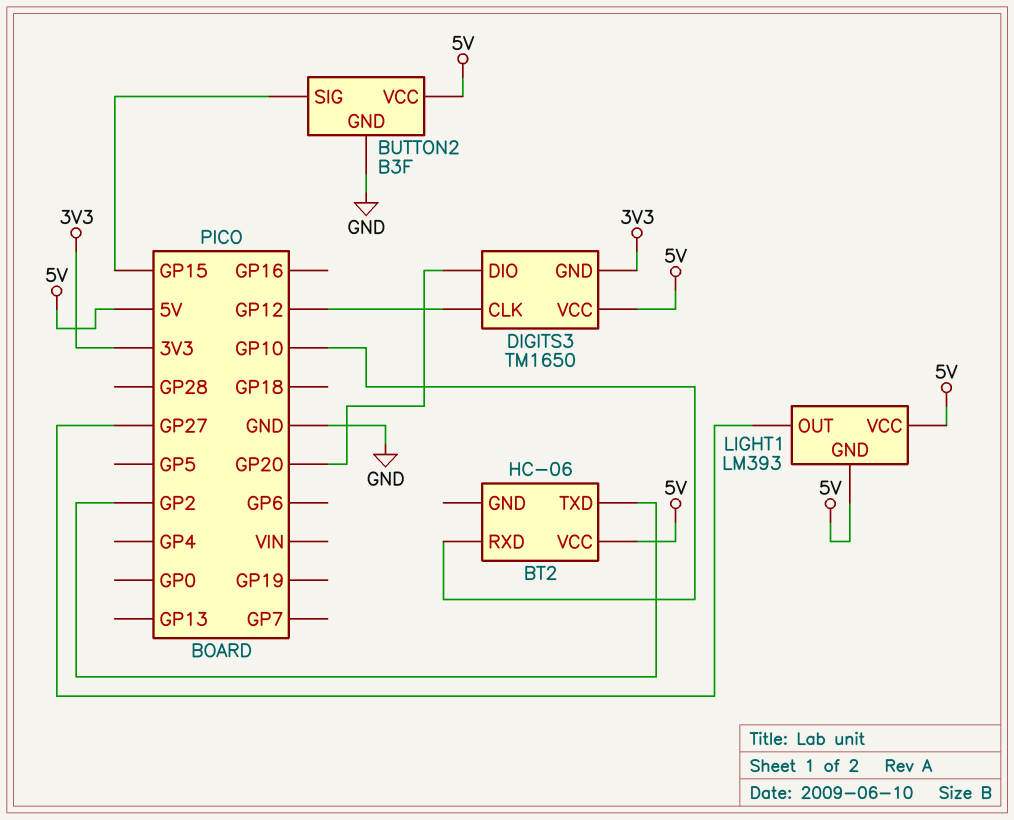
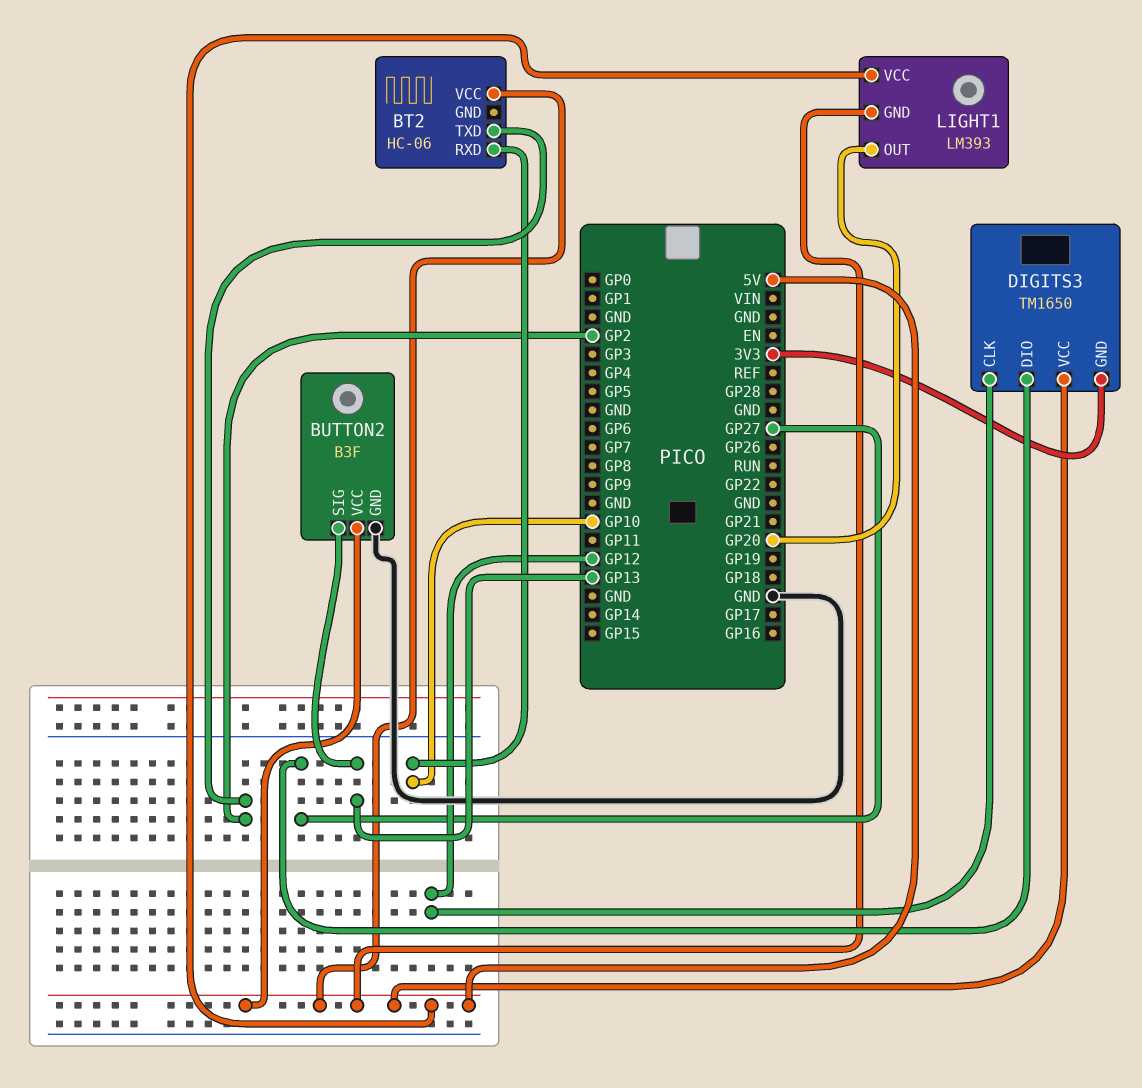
BUTTON2 pin SIG: GP15 -> GP13
DIGITS3 pin DIO: GP20 -> GP27
LIGHT1 pin OUT: GP27 -> GP20

